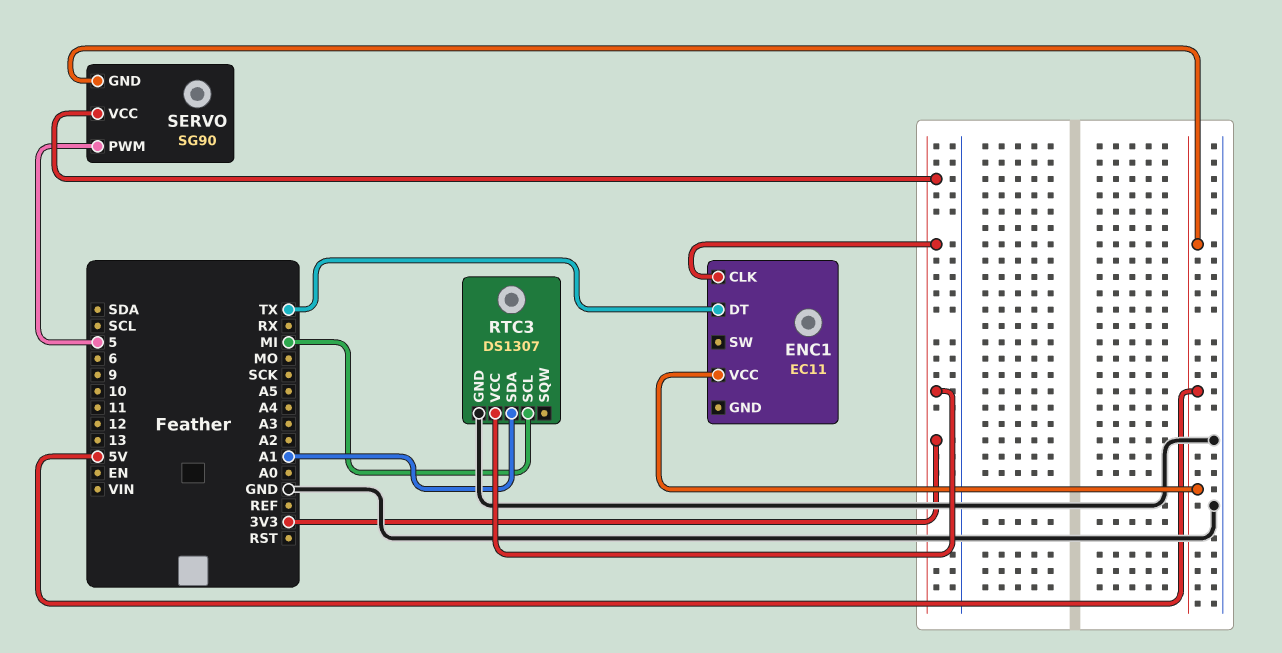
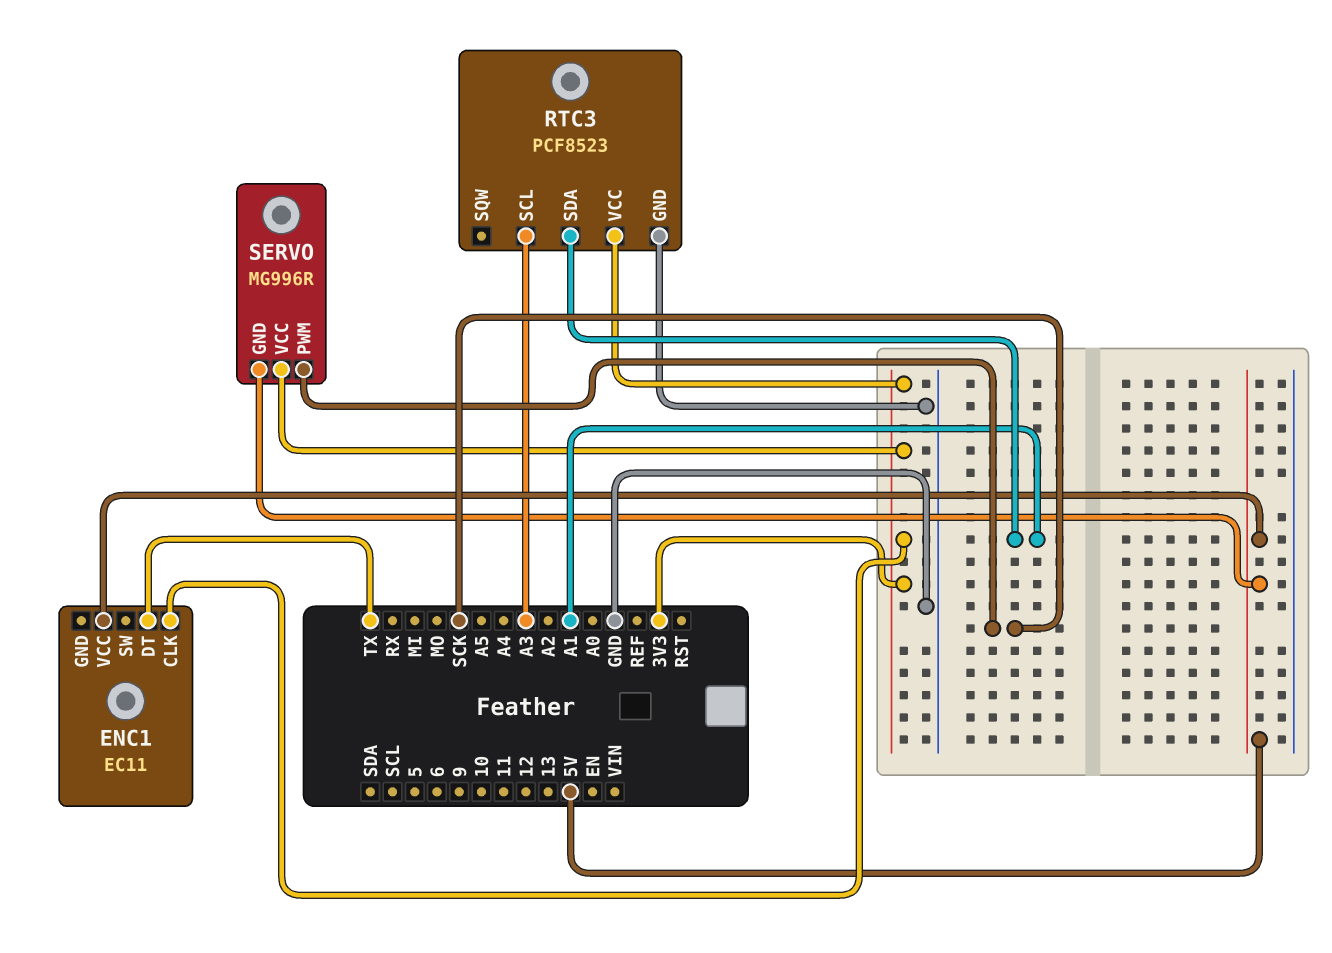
RTC3: DS1307 -> PCF8523
RTC3 pin SCL: MI -> A3
SERVO: SG90 -> MG996R
SERVO pin PWM: 5 -> SCK

